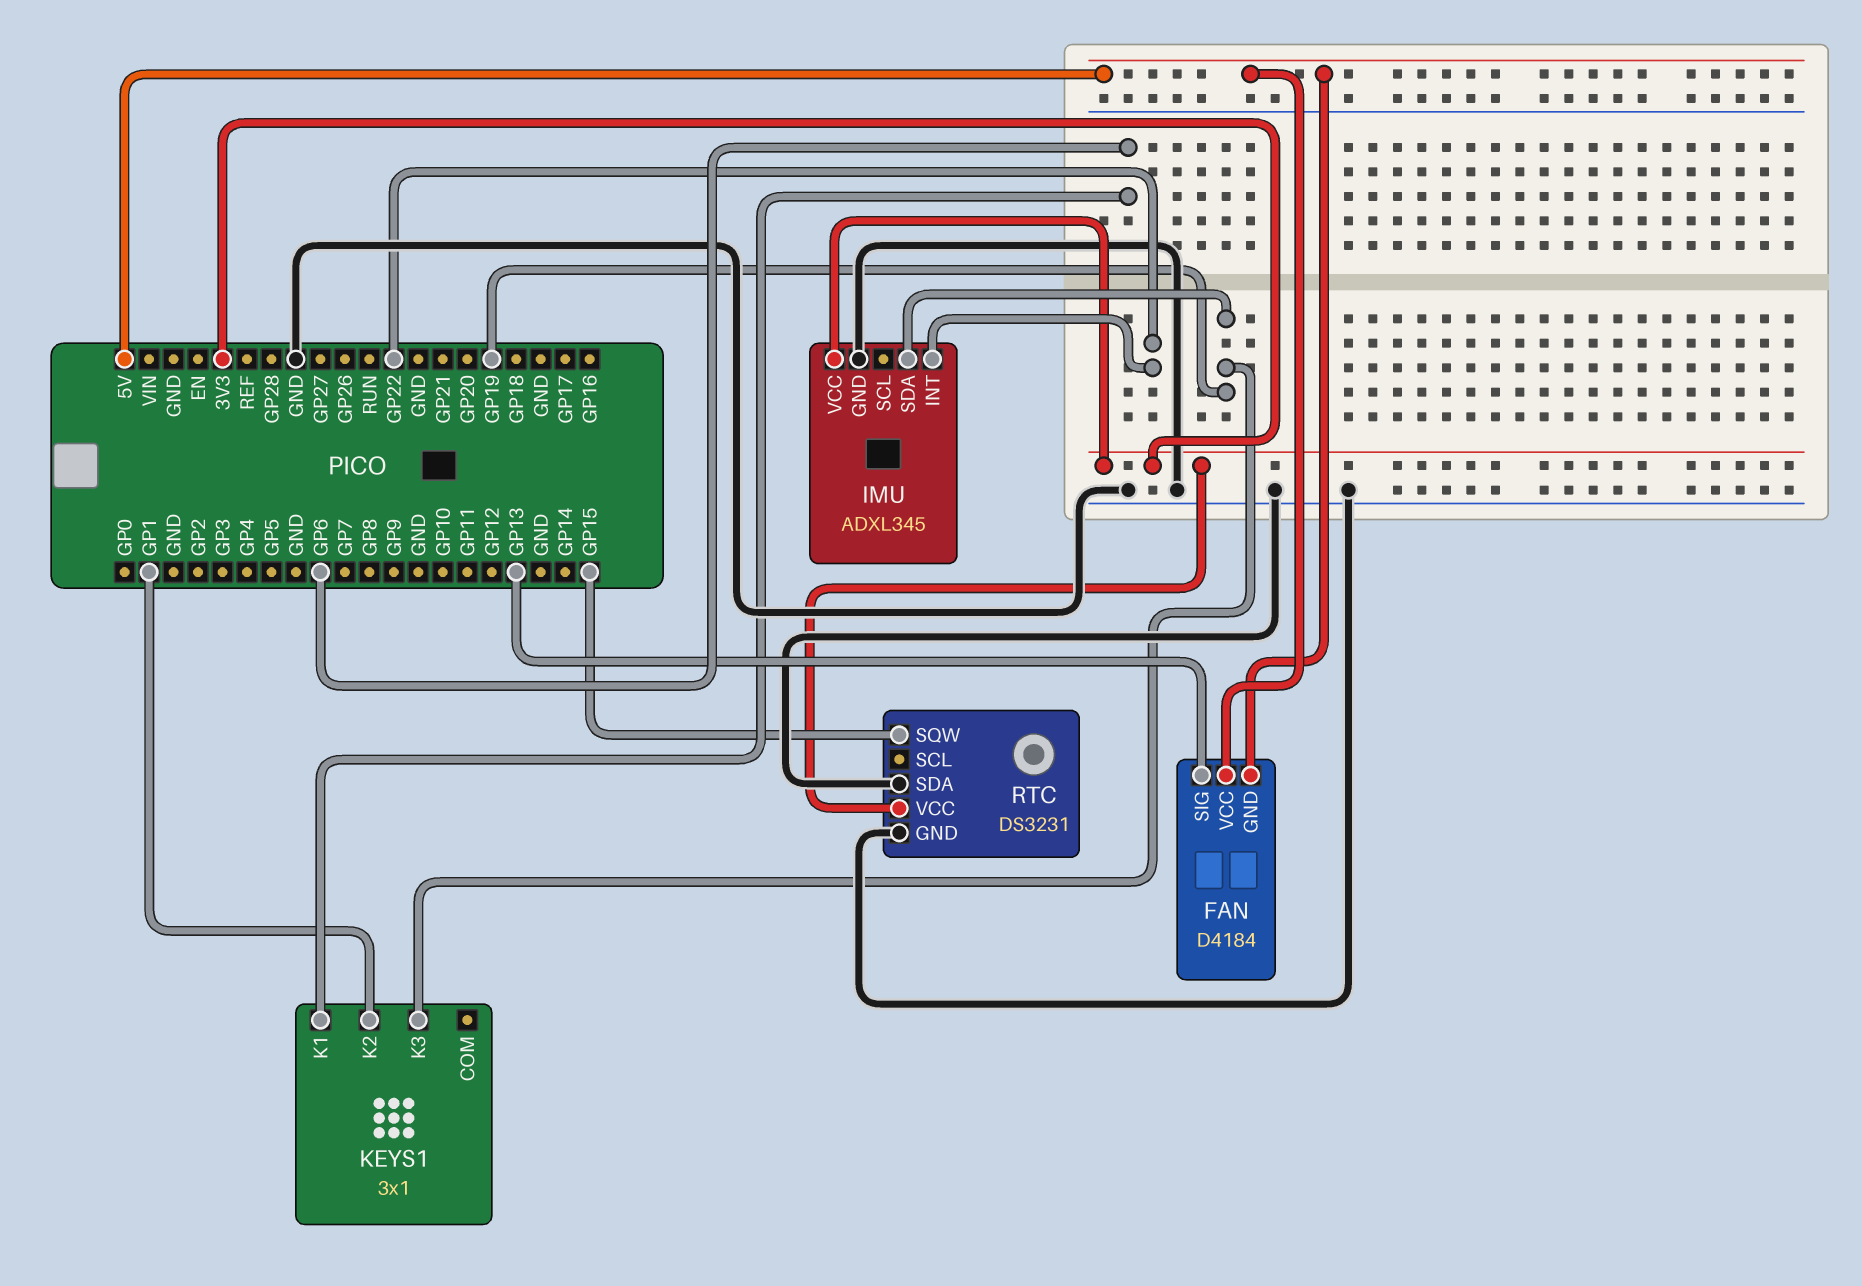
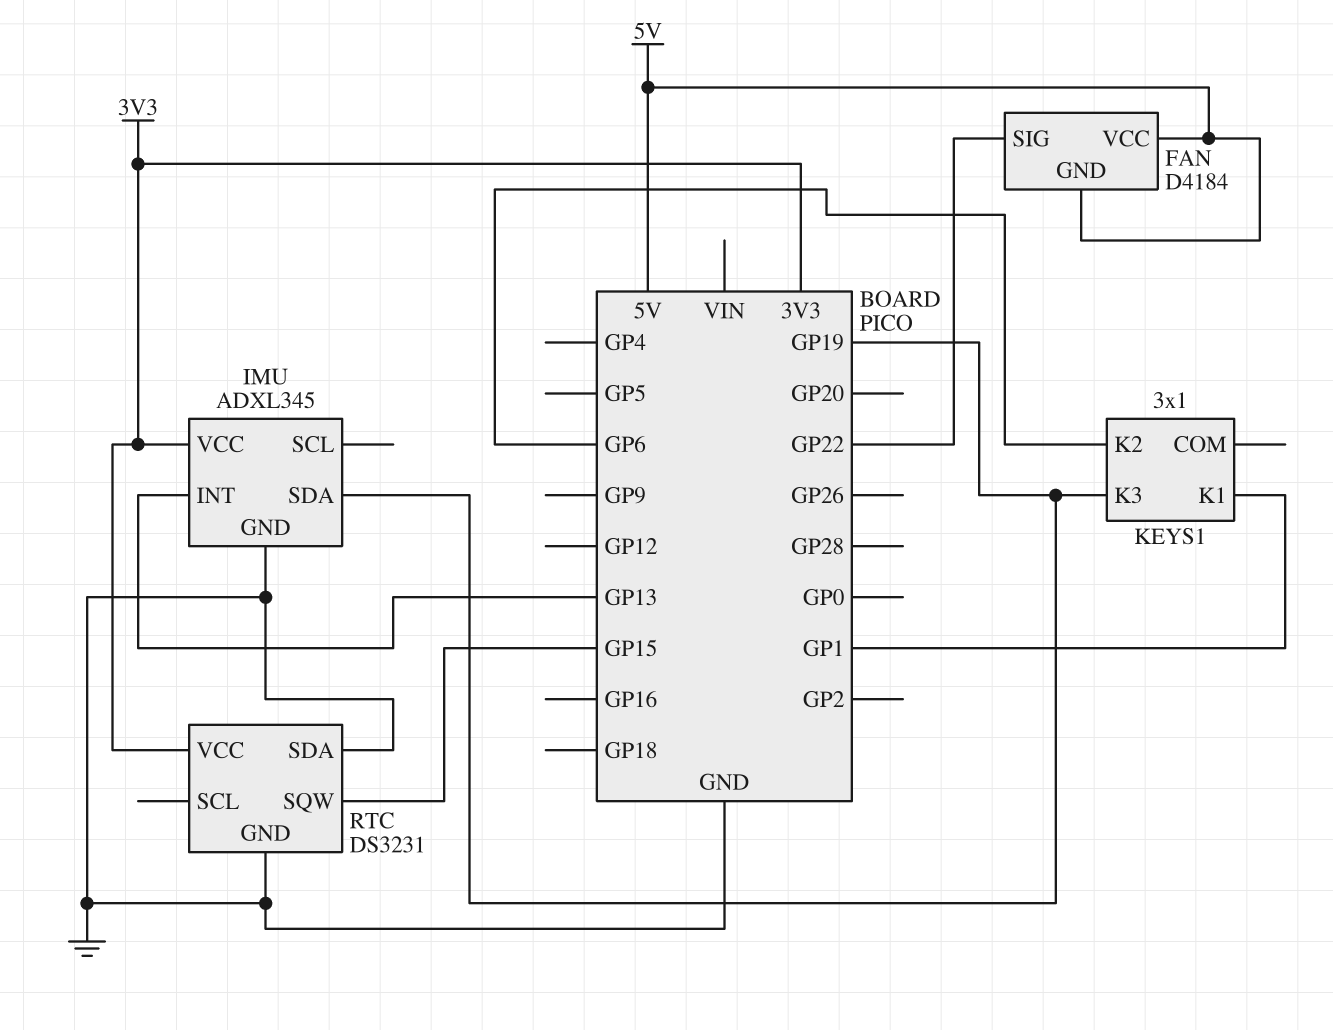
FAN pin SIG: GP13 -> GP22
IMU pin INT: GP22 -> GP13
KEYS1 pin K1: GP6 -> GP1
KEYS1 pin K2: GP1 -> GP6

